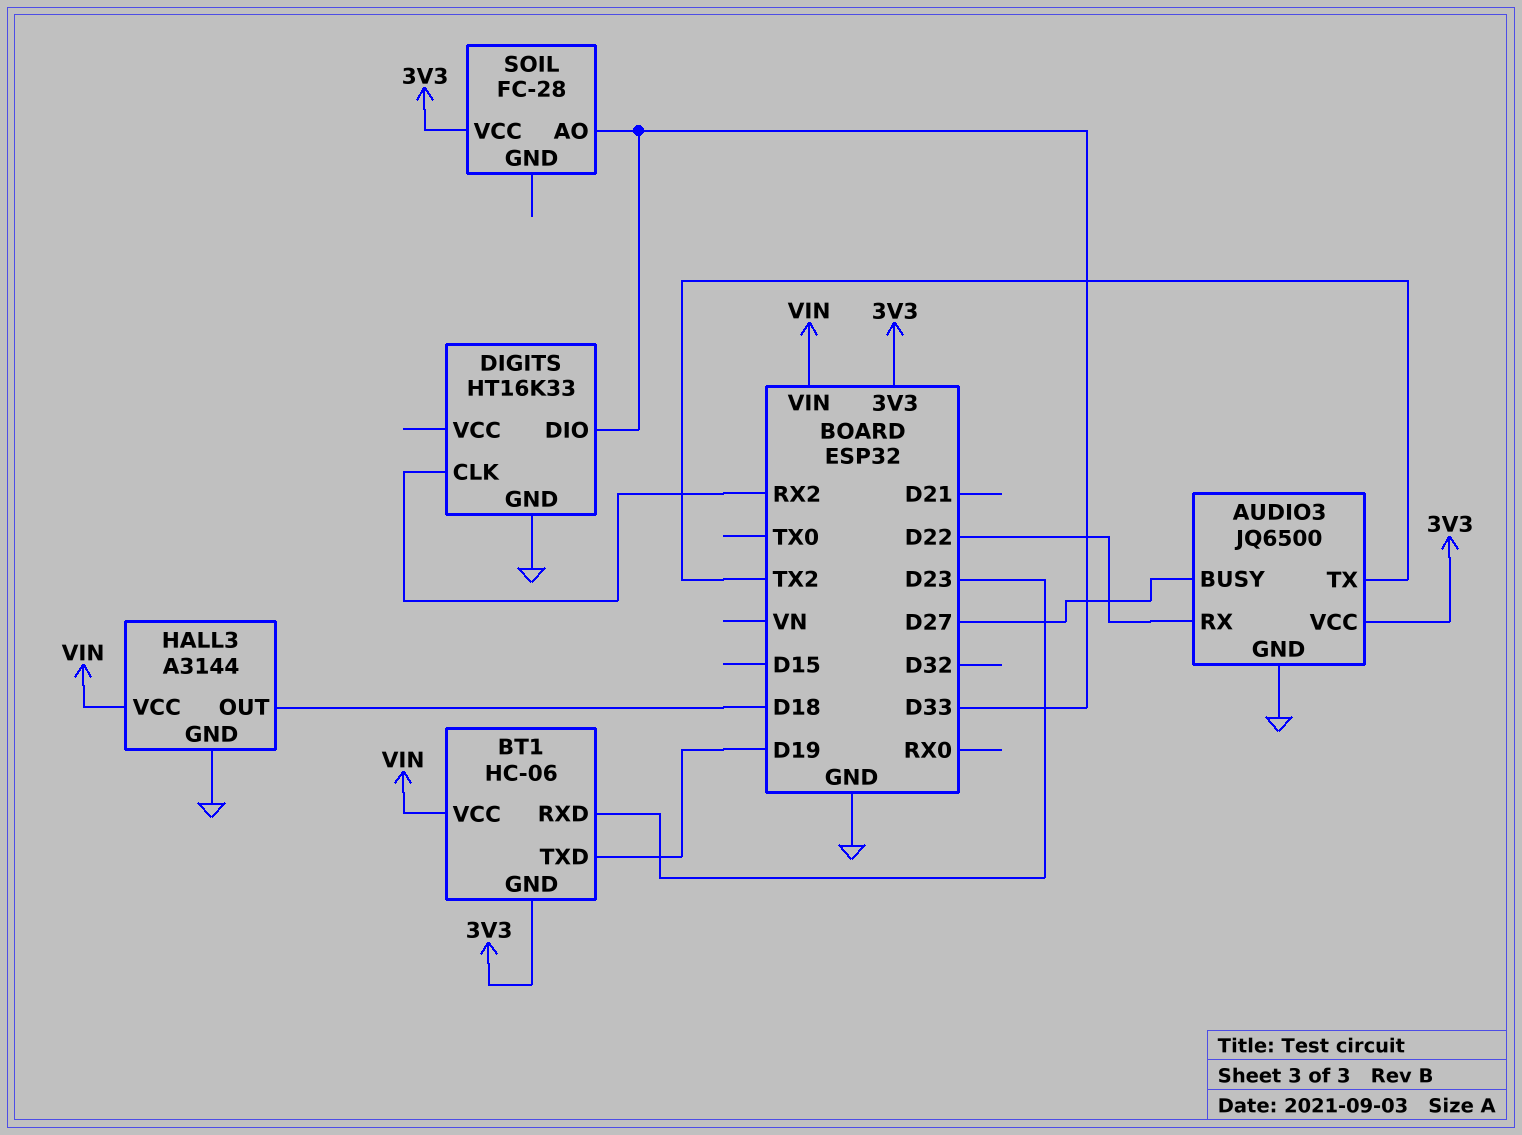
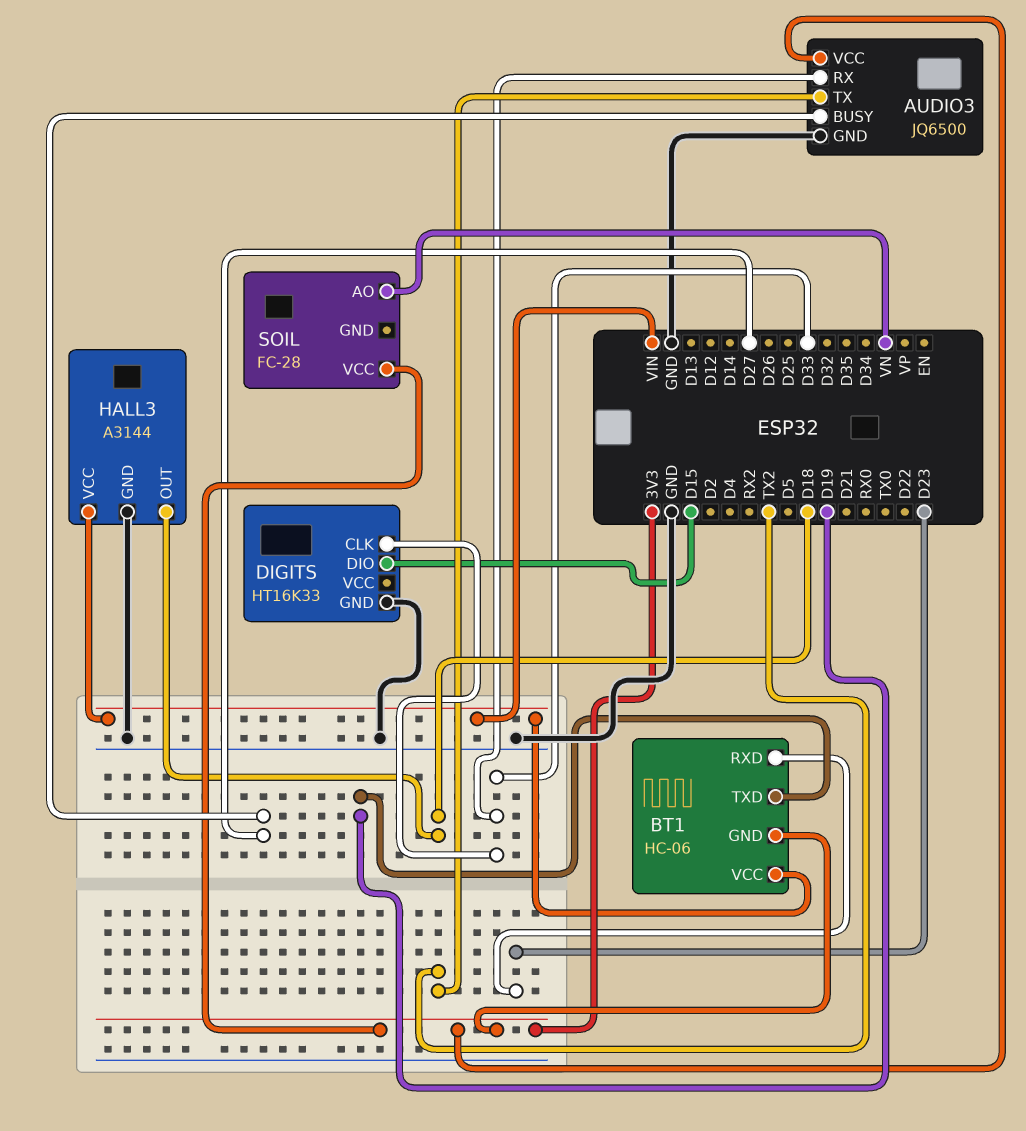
AUDIO3 pin RX: D22 -> D33
DIGITS pin CLK: RX2 -> D33
DIGITS pin DIO: D33 -> D15
SOIL pin AO: D33 -> VN

